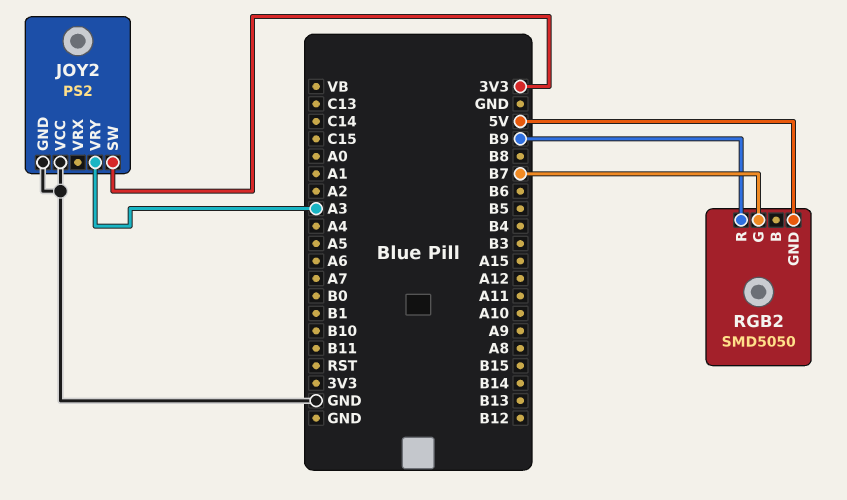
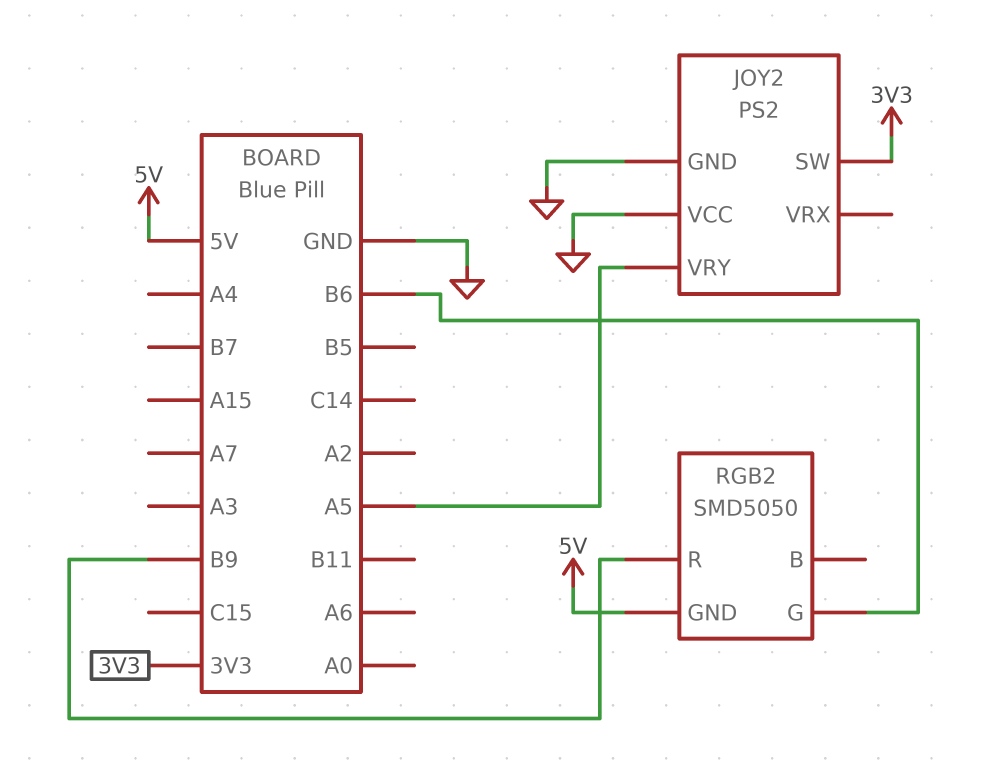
JOY2 pin VRY: A3 -> A5
RGB2 pin G: B7 -> B6

